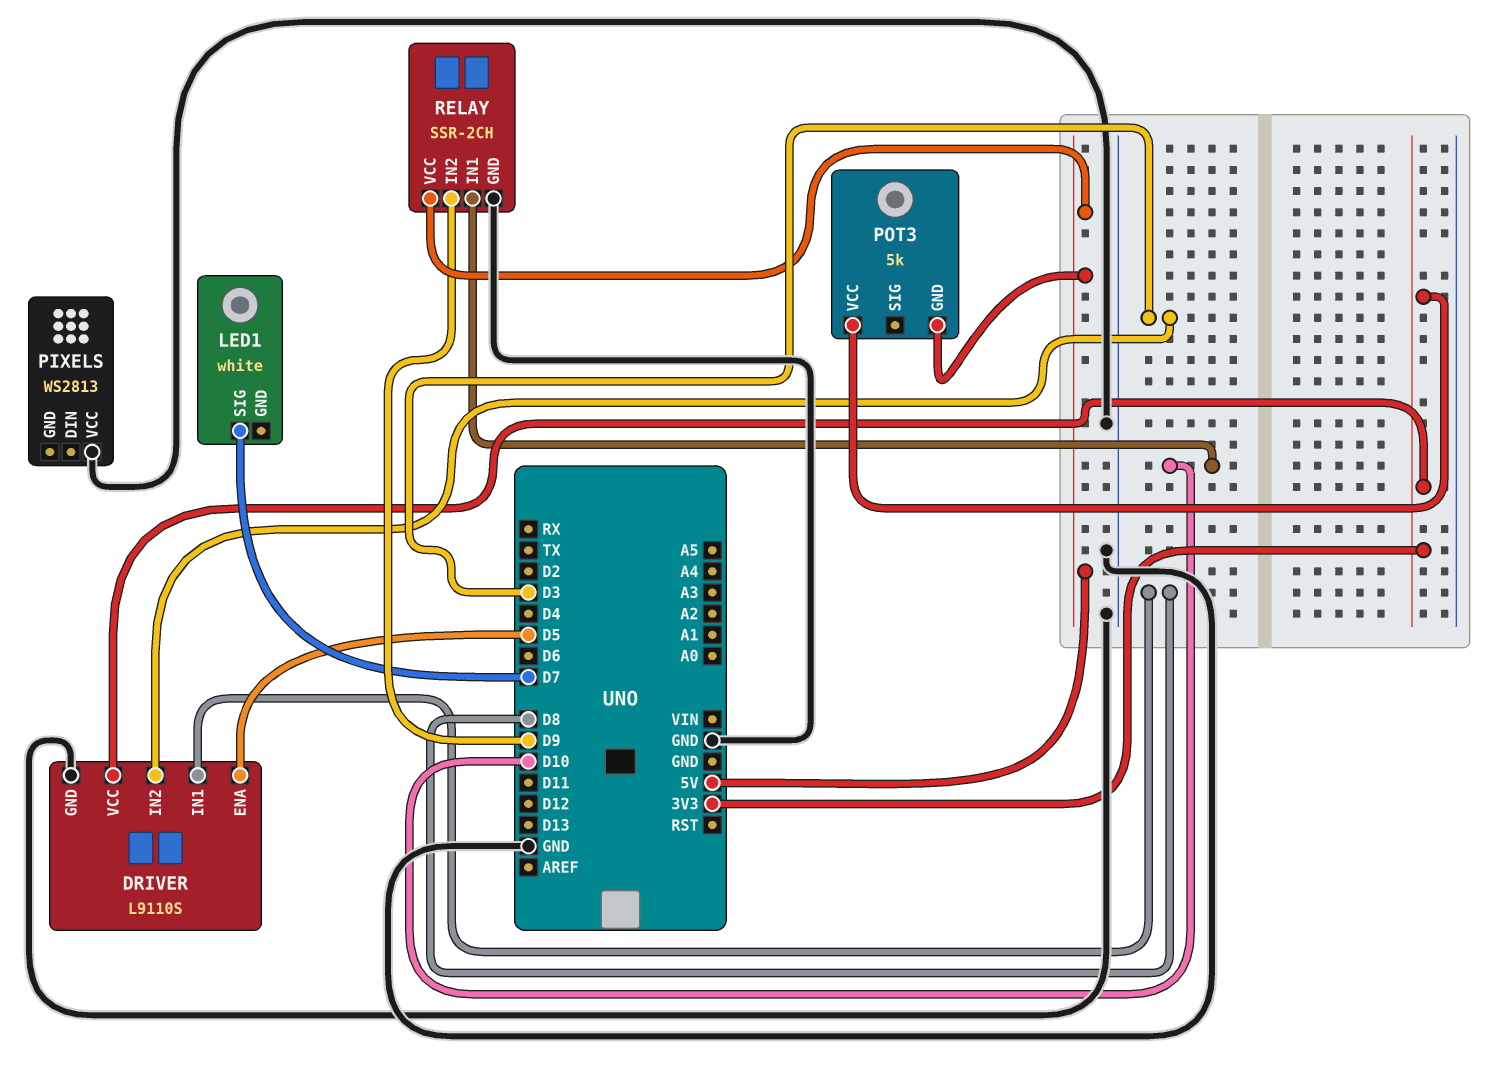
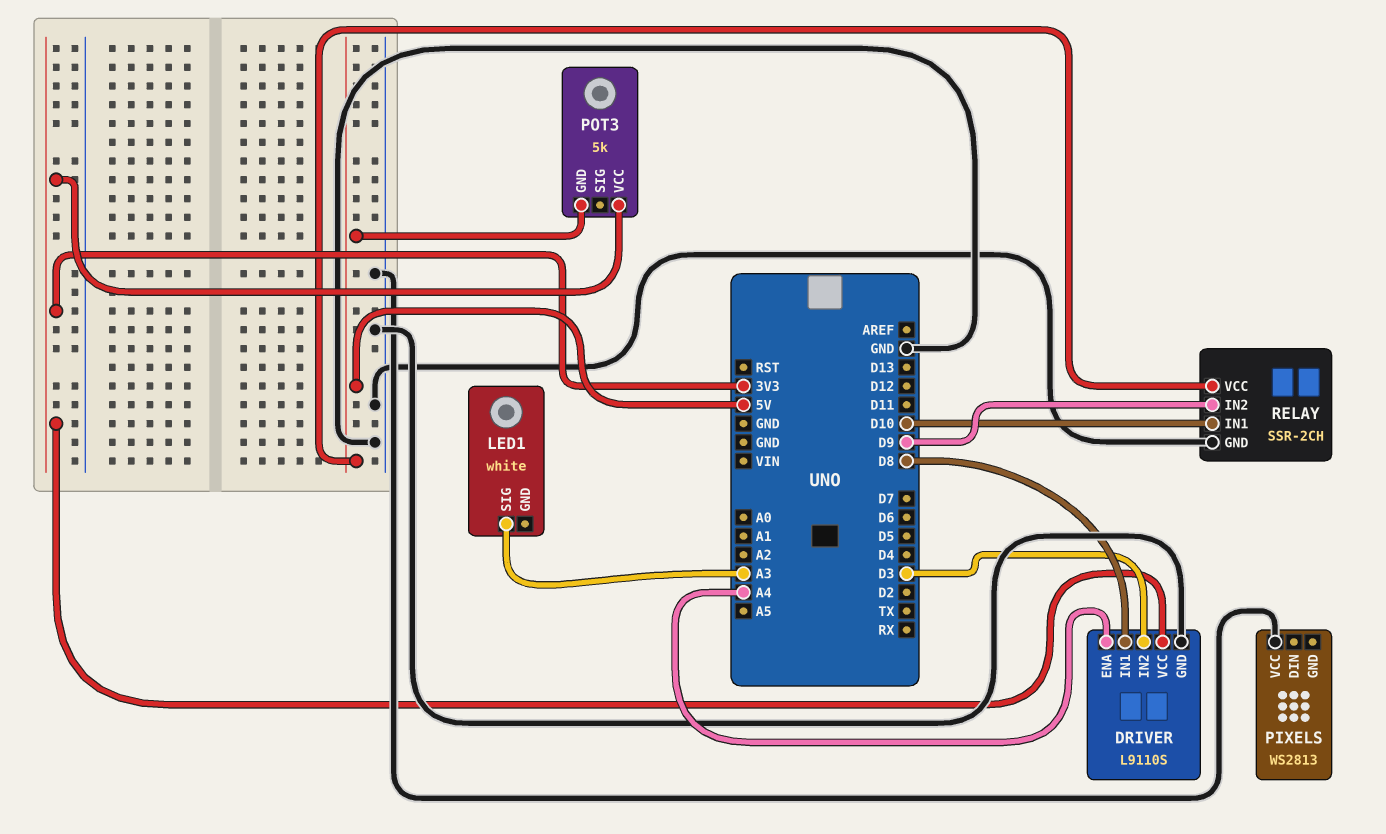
DRIVER pin ENA: D5 -> A4
LED1 pin SIG: D7 -> A3

